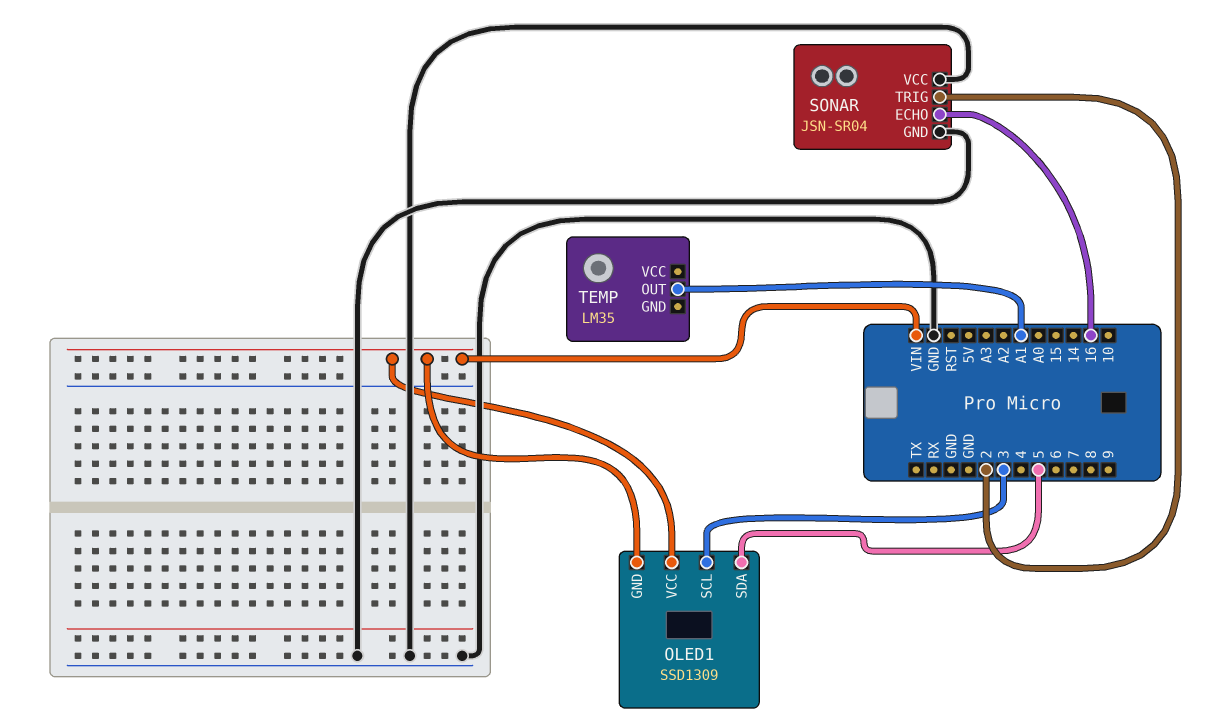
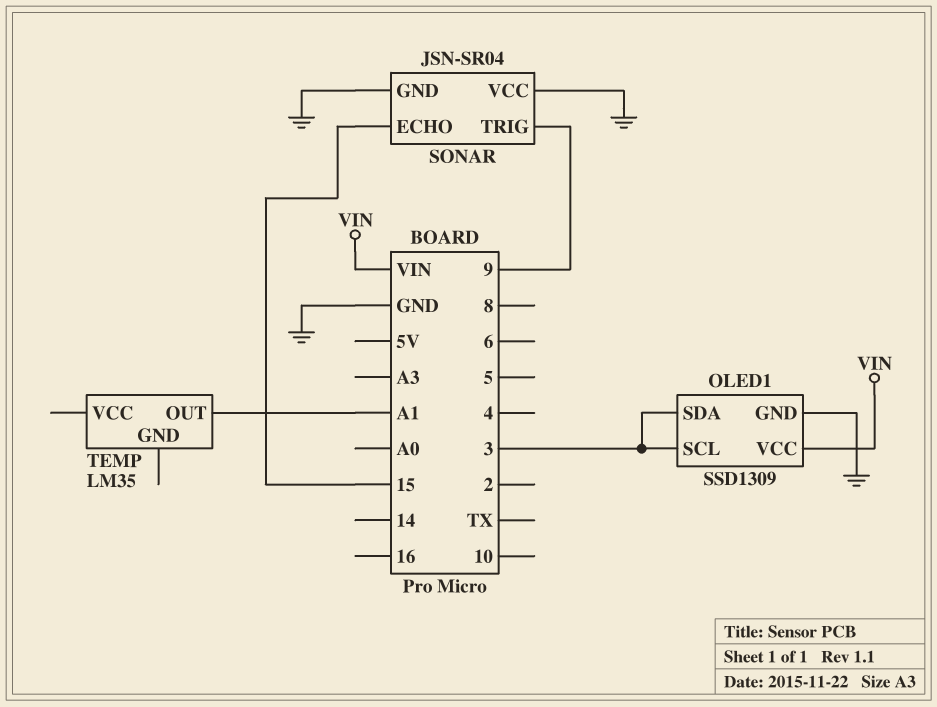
OLED1 pin GND: VIN -> GND
OLED1 pin SDA: 5 -> 3
SONAR pin ECHO: 16 -> 15
SONAR pin TRIG: 2 -> 9

